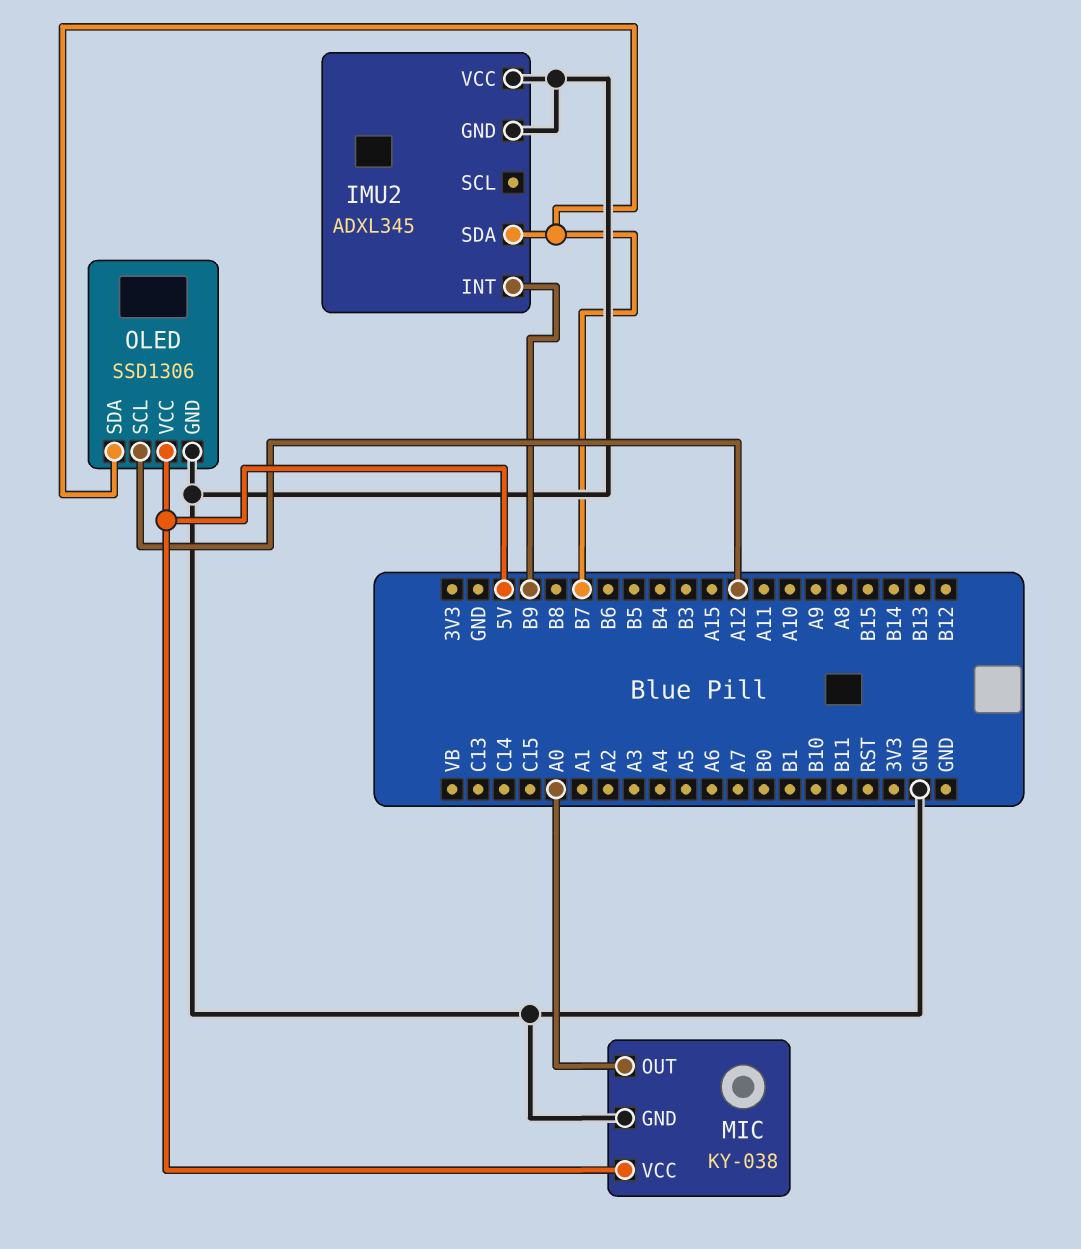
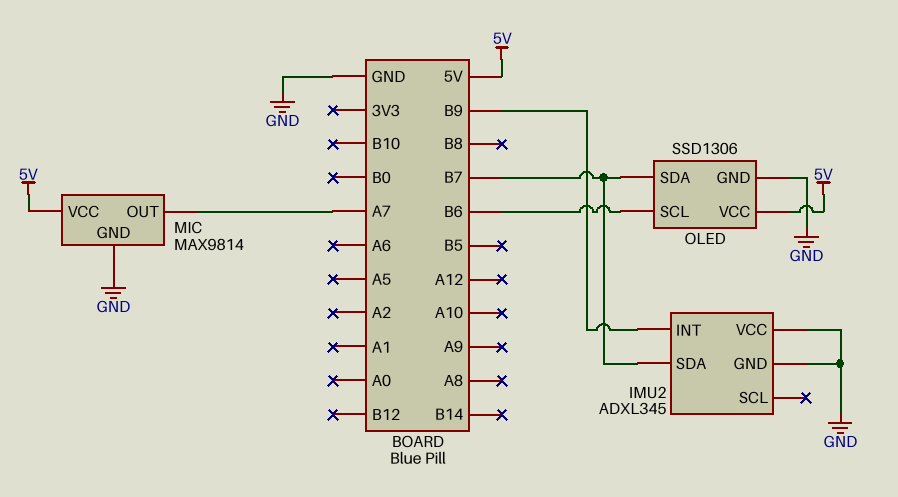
MIC: KY-038 -> MAX9814
MIC pin OUT: A0 -> A7
OLED pin SCL: A12 -> B6

